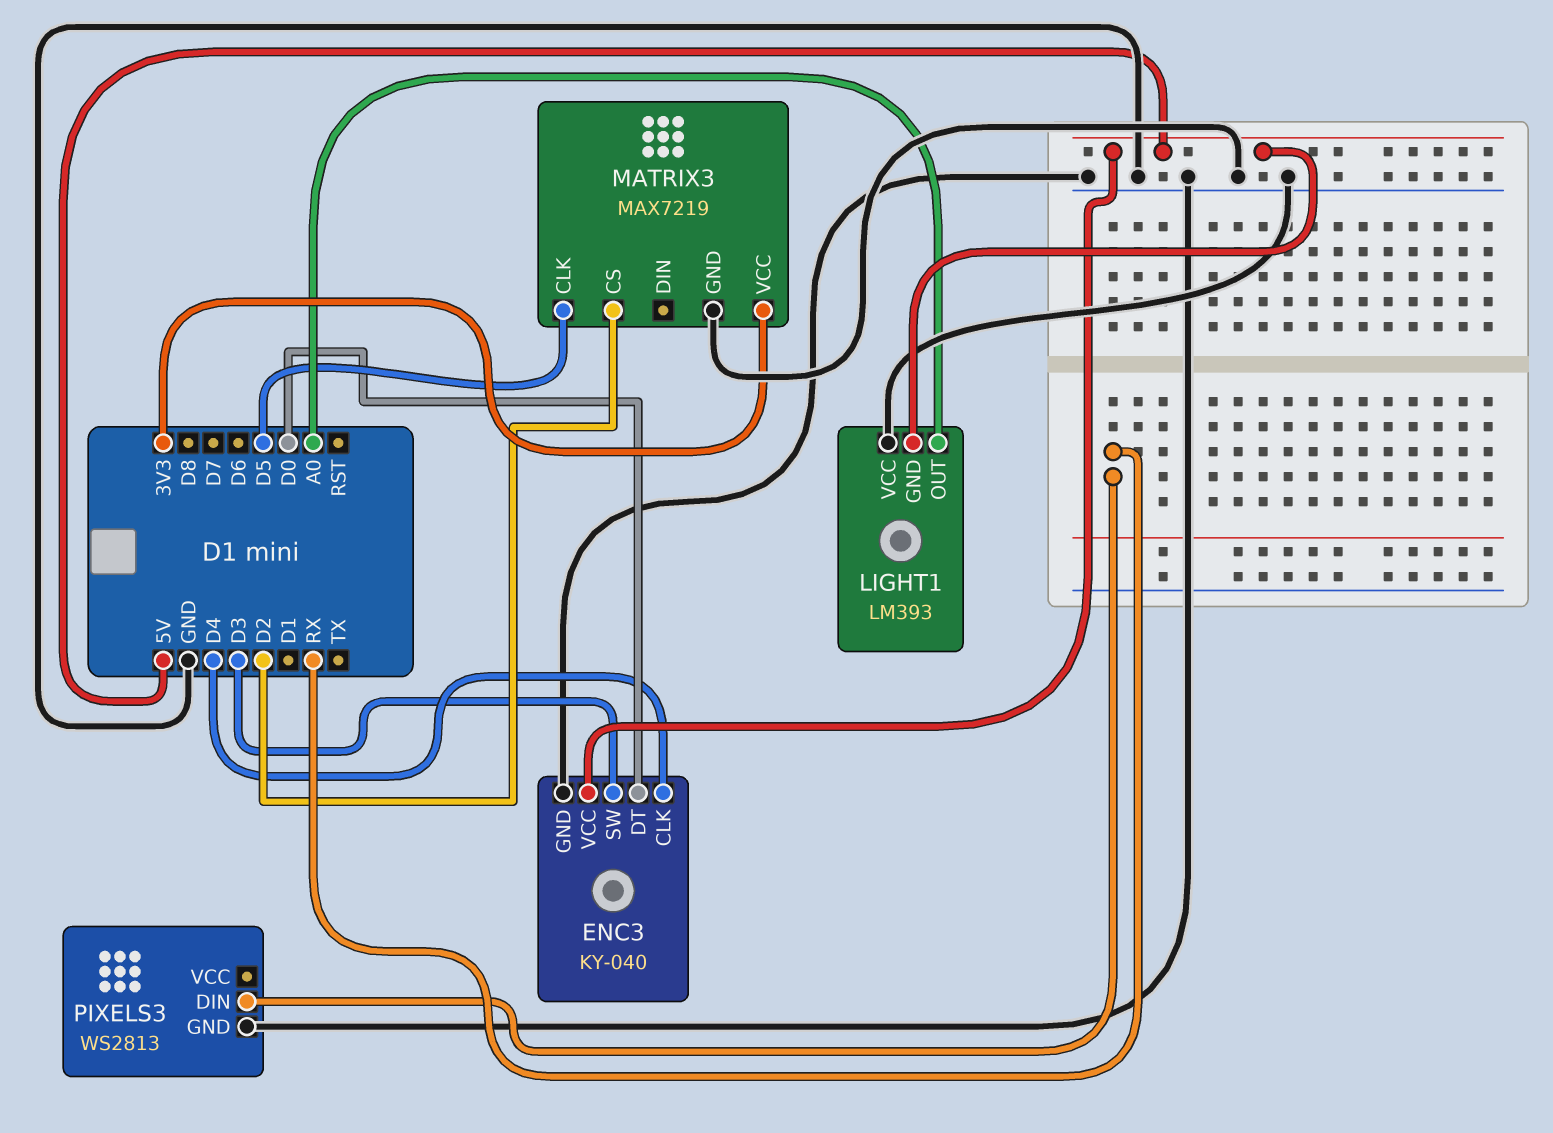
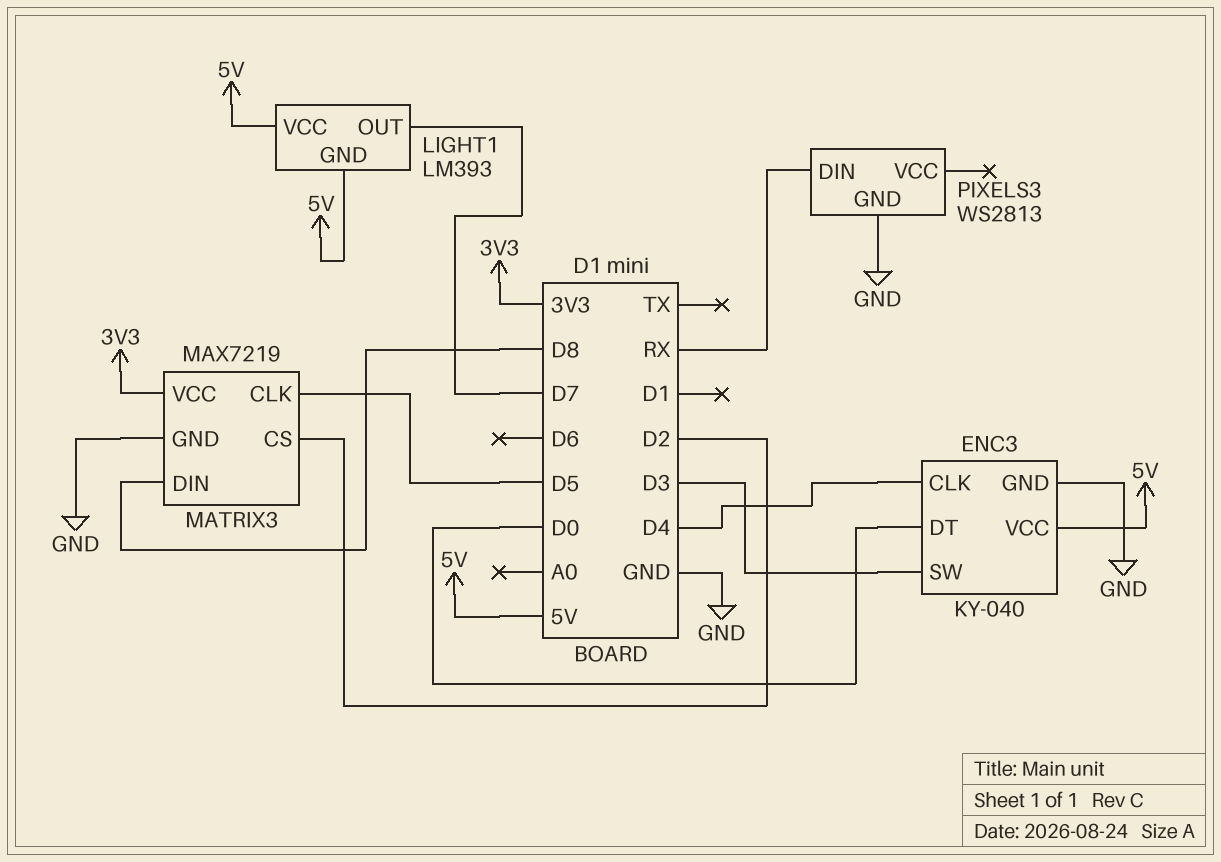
LIGHT1 pin OUT: A0 -> D7
LIGHT1 pin VCC: GND -> 5V
MATRIX3 pin DIN: none -> D8

